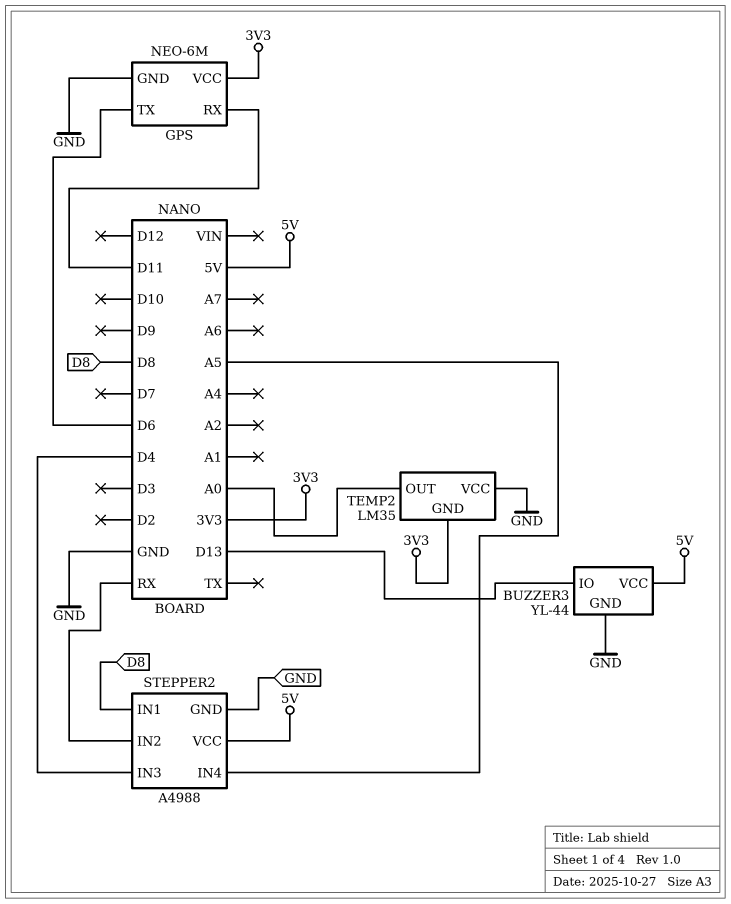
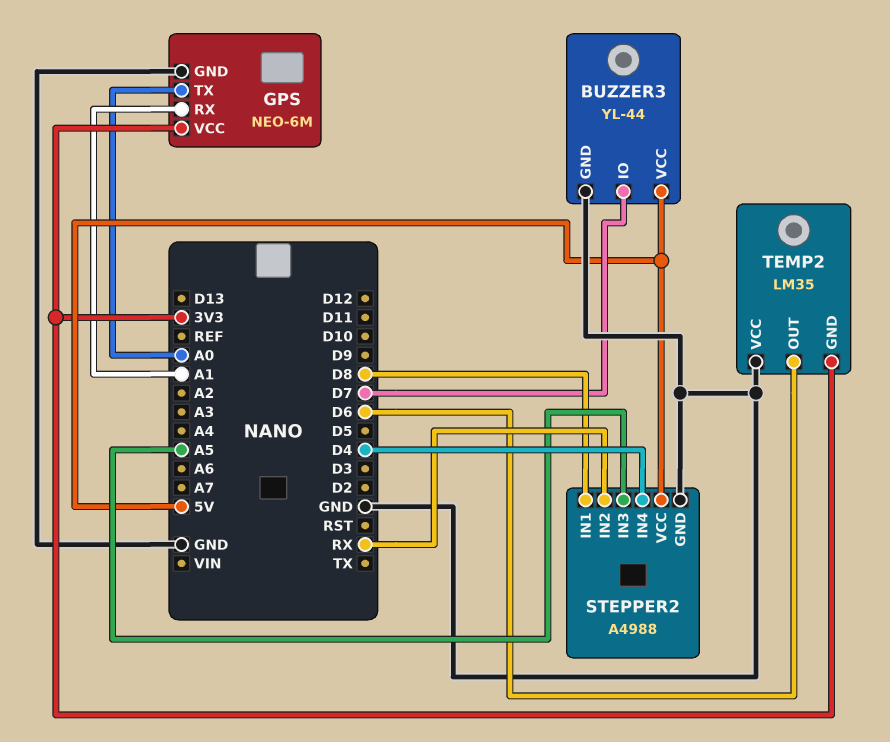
BUZZER3 pin IO: D13 -> D7
GPS pin RX: D11 -> A1
GPS pin TX: D6 -> A0
STEPPER2 pin IN3: D4 -> A5
STEPPER2 pin IN4: A5 -> D4
TEMP2 pin OUT: A0 -> D6

